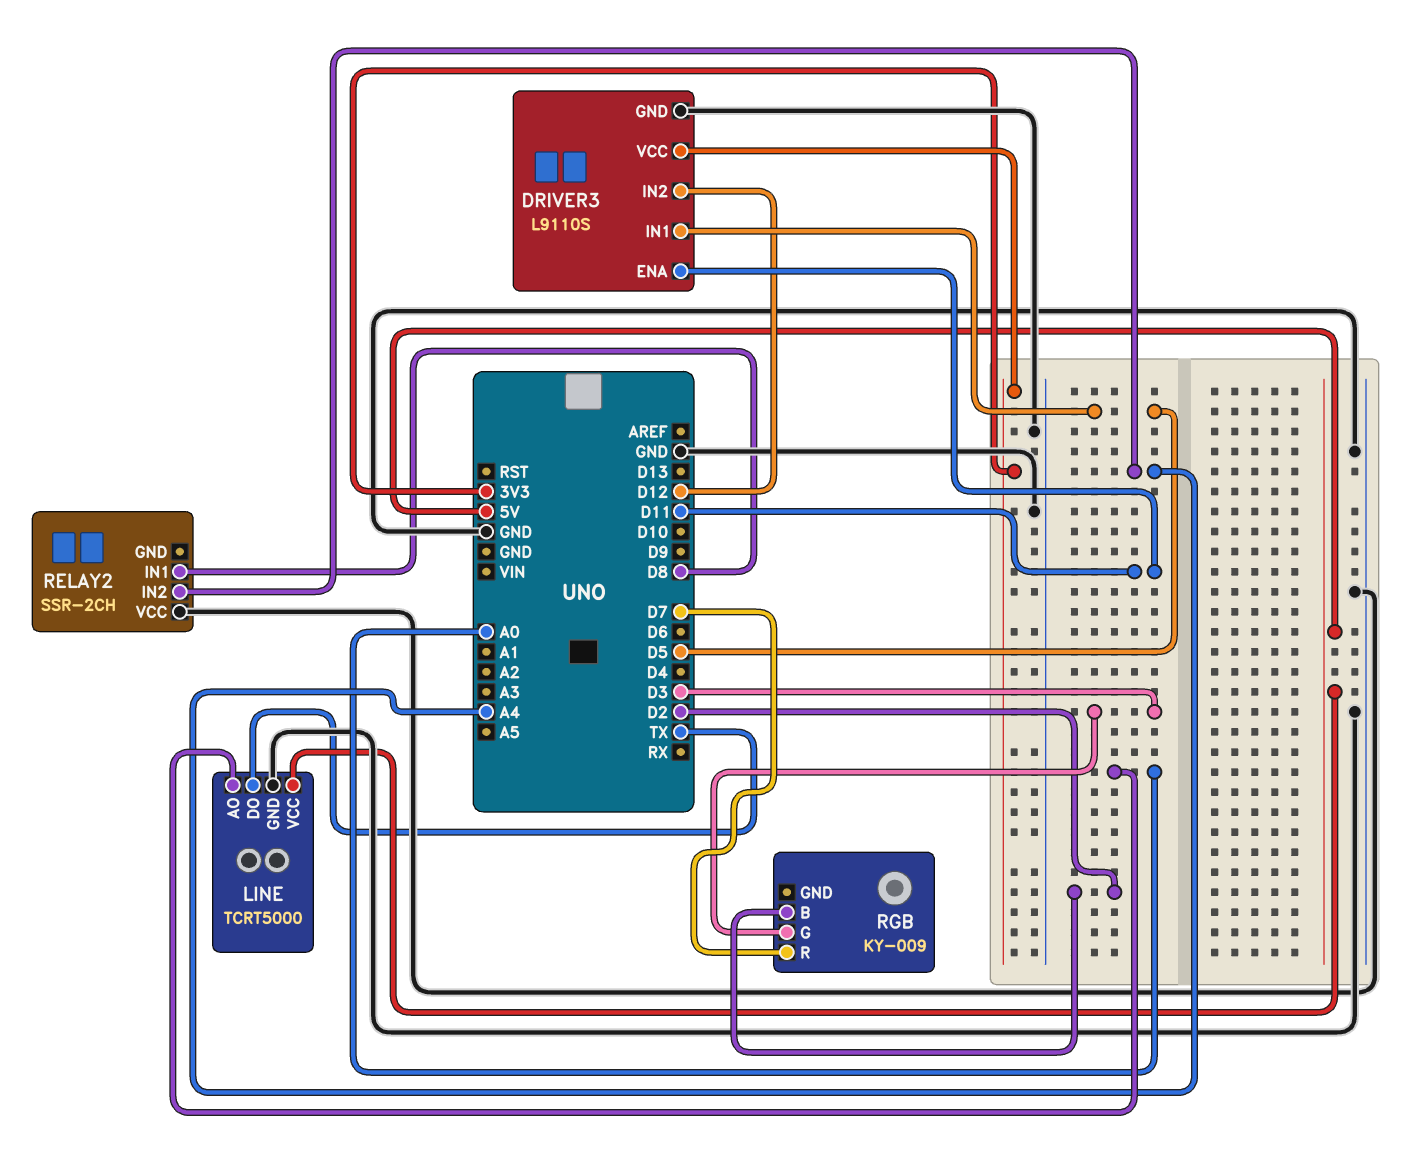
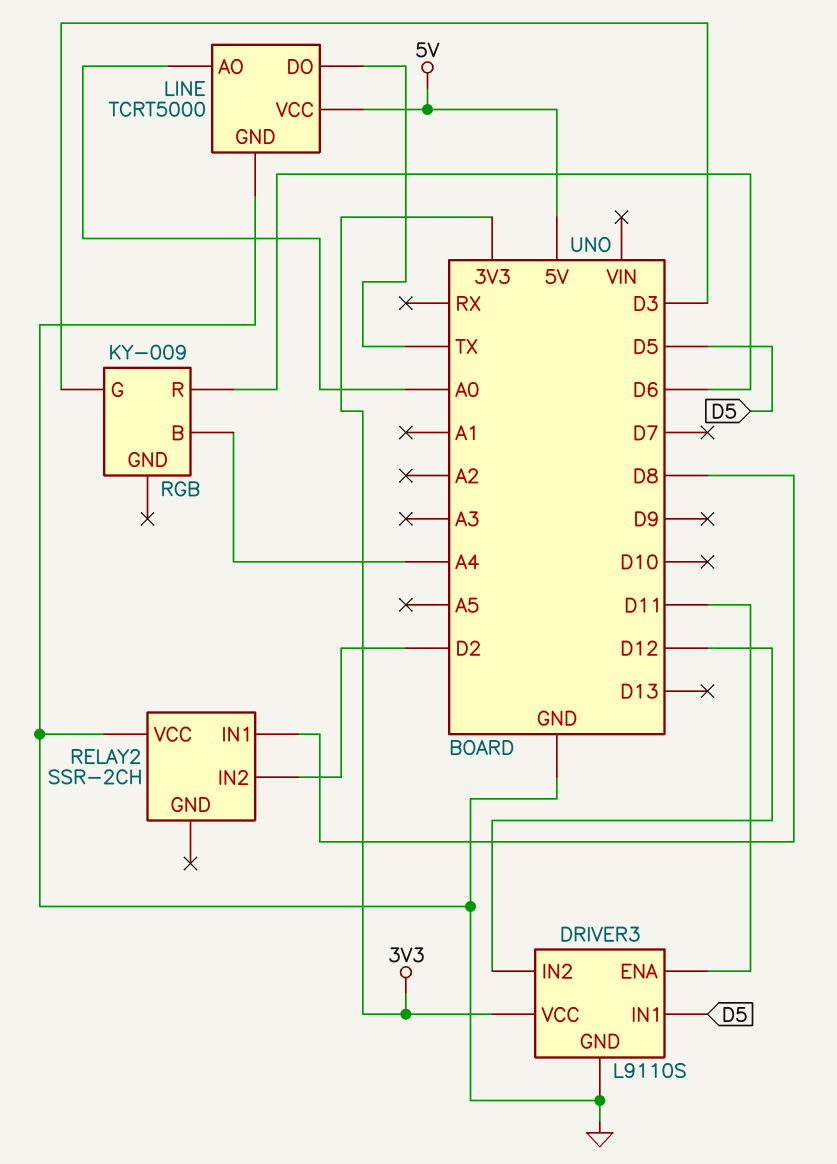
RELAY2 pin IN2: A4 -> D2
RGB pin B: D2 -> A4
RGB pin R: D7 -> D6

